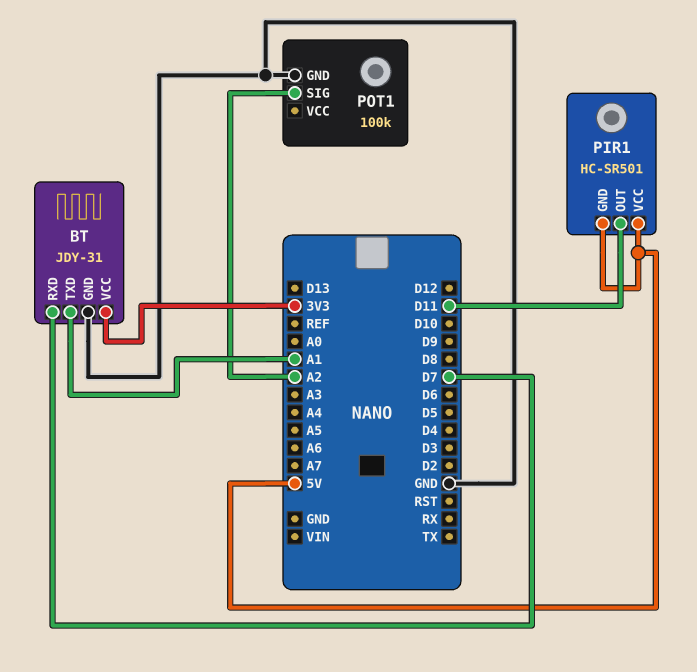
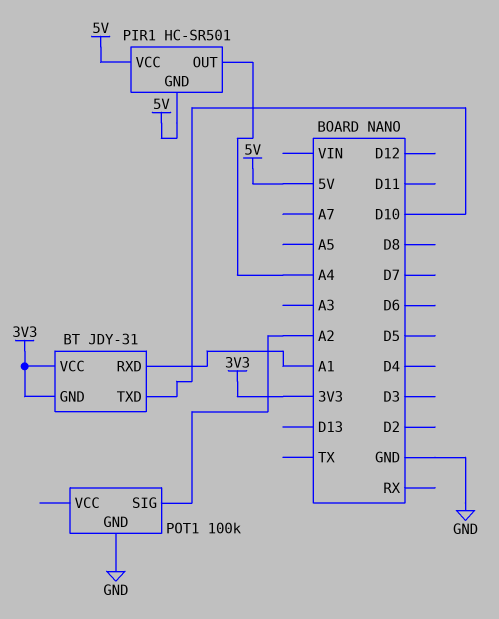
BT pin GND: GND -> 3V3
BT pin RXD: D7 -> A1
BT pin TXD: A1 -> D10
PIR1 pin OUT: D11 -> A4

